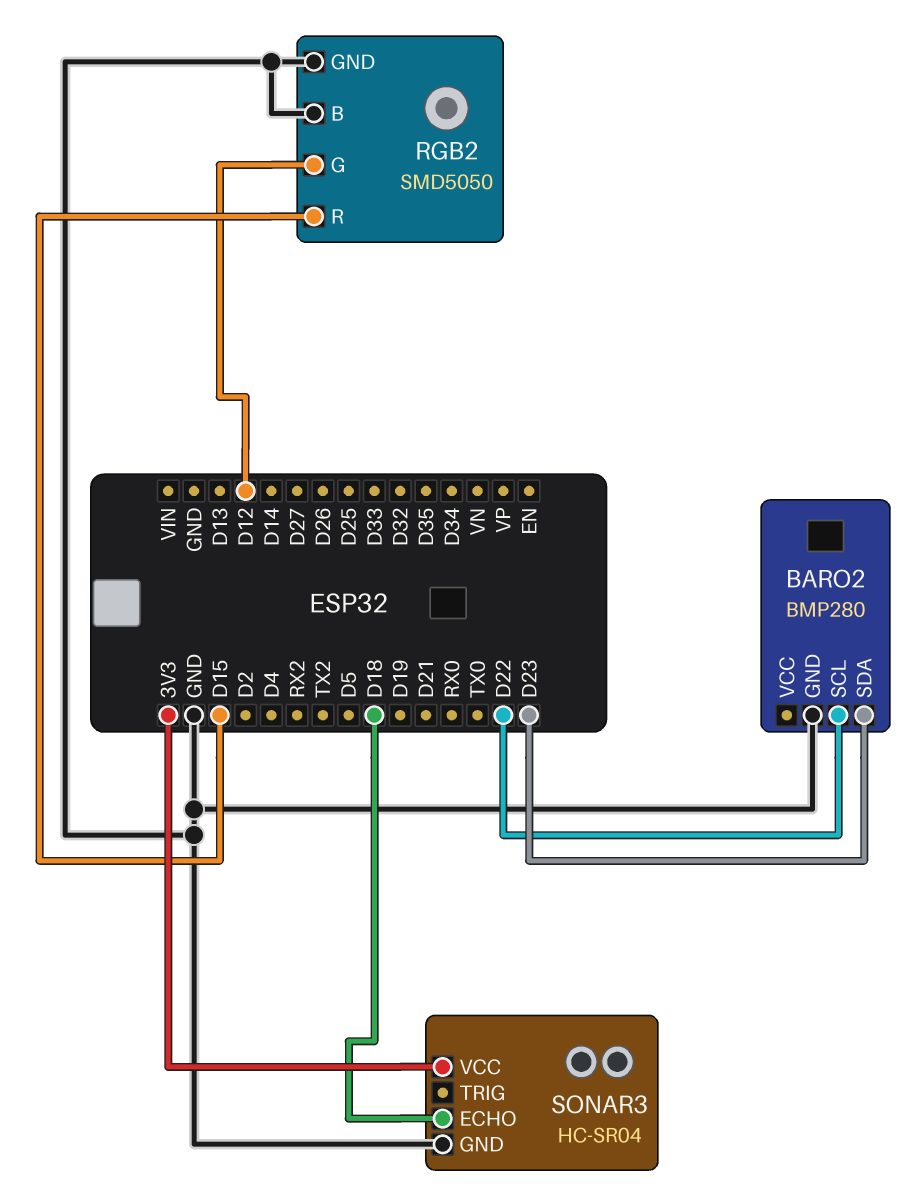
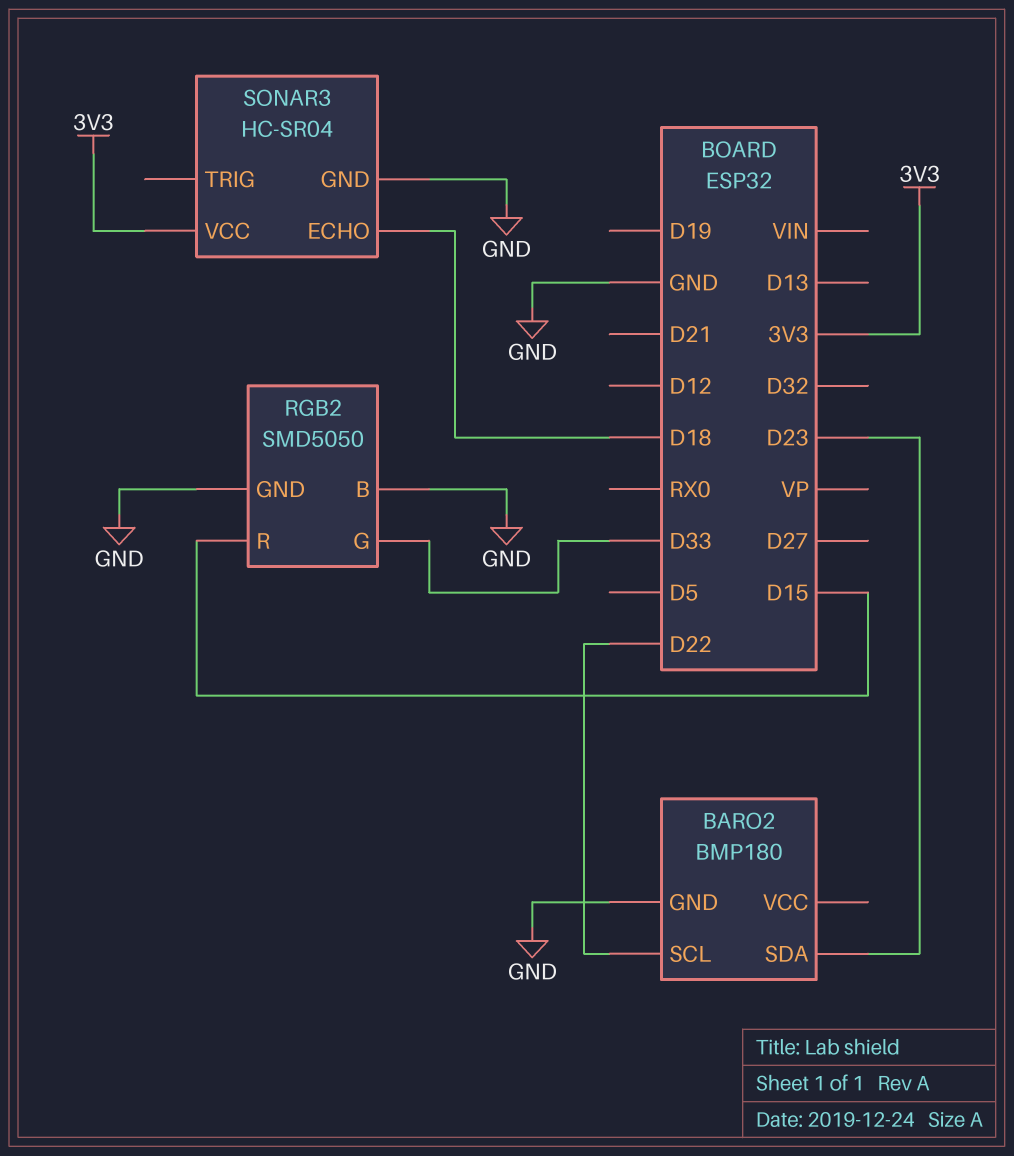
BARO2: BMP280 -> BMP180
RGB2 pin G: D12 -> D33

